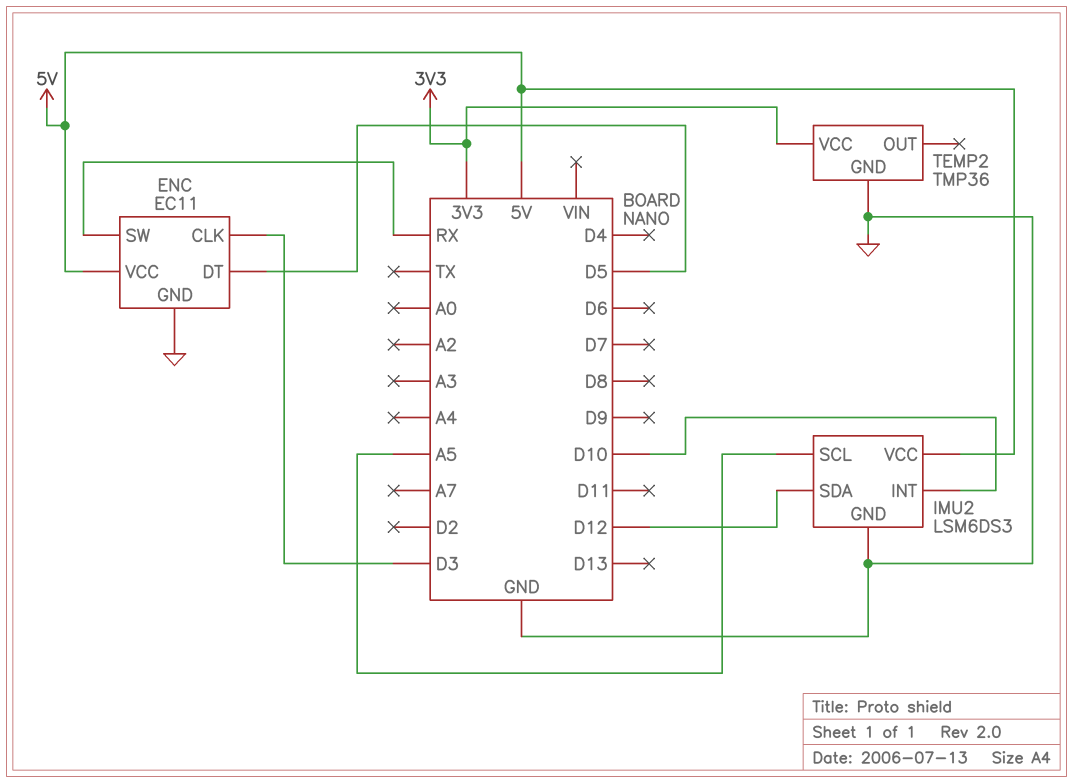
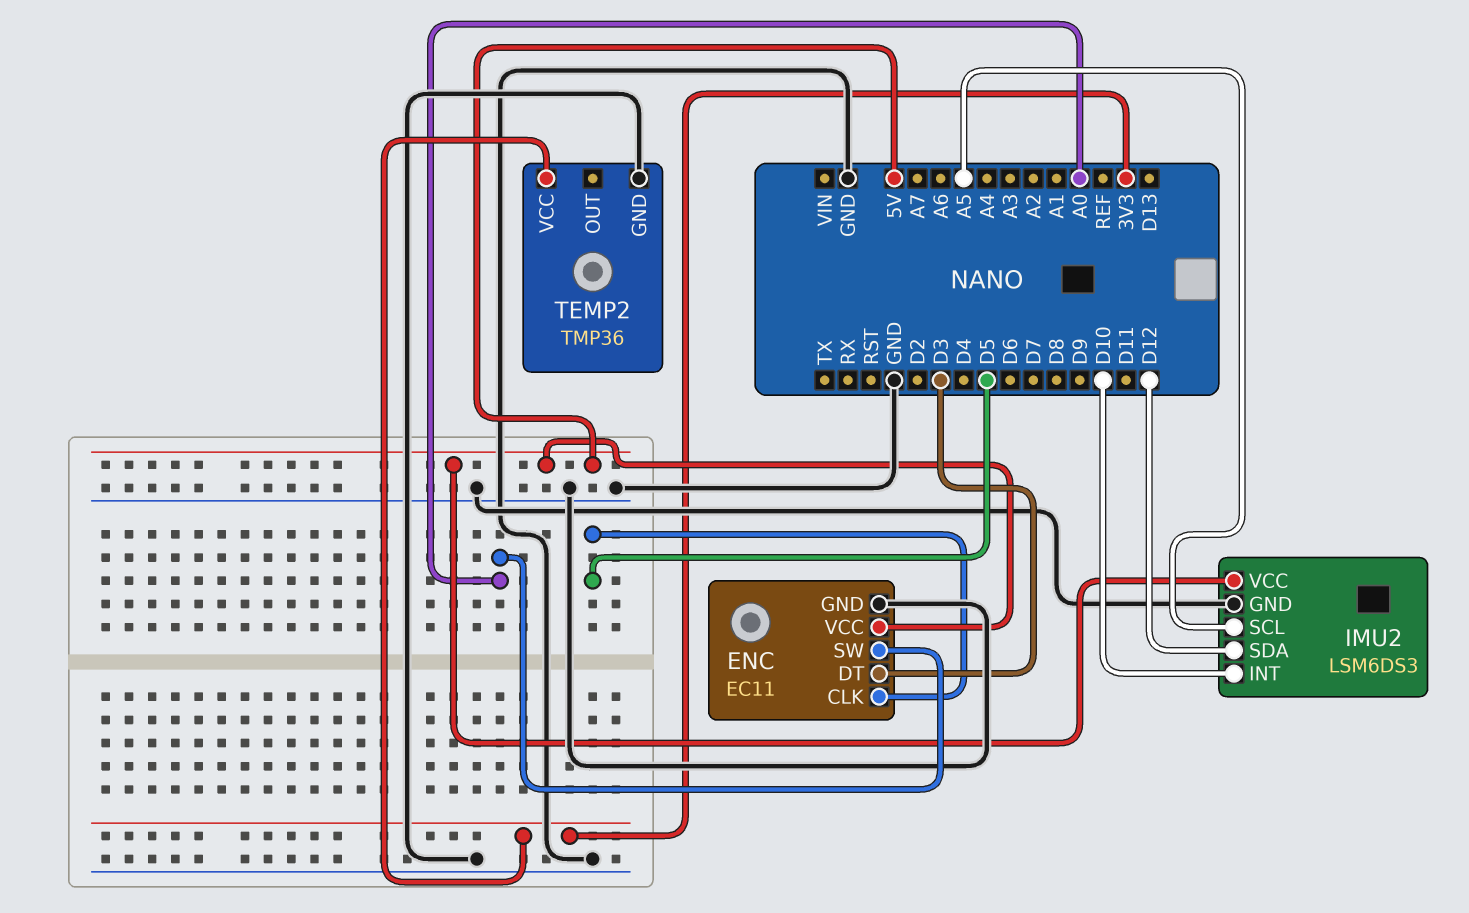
ENC pin CLK: D3 -> D5
ENC pin DT: D5 -> D3
ENC pin SW: RX -> A0

